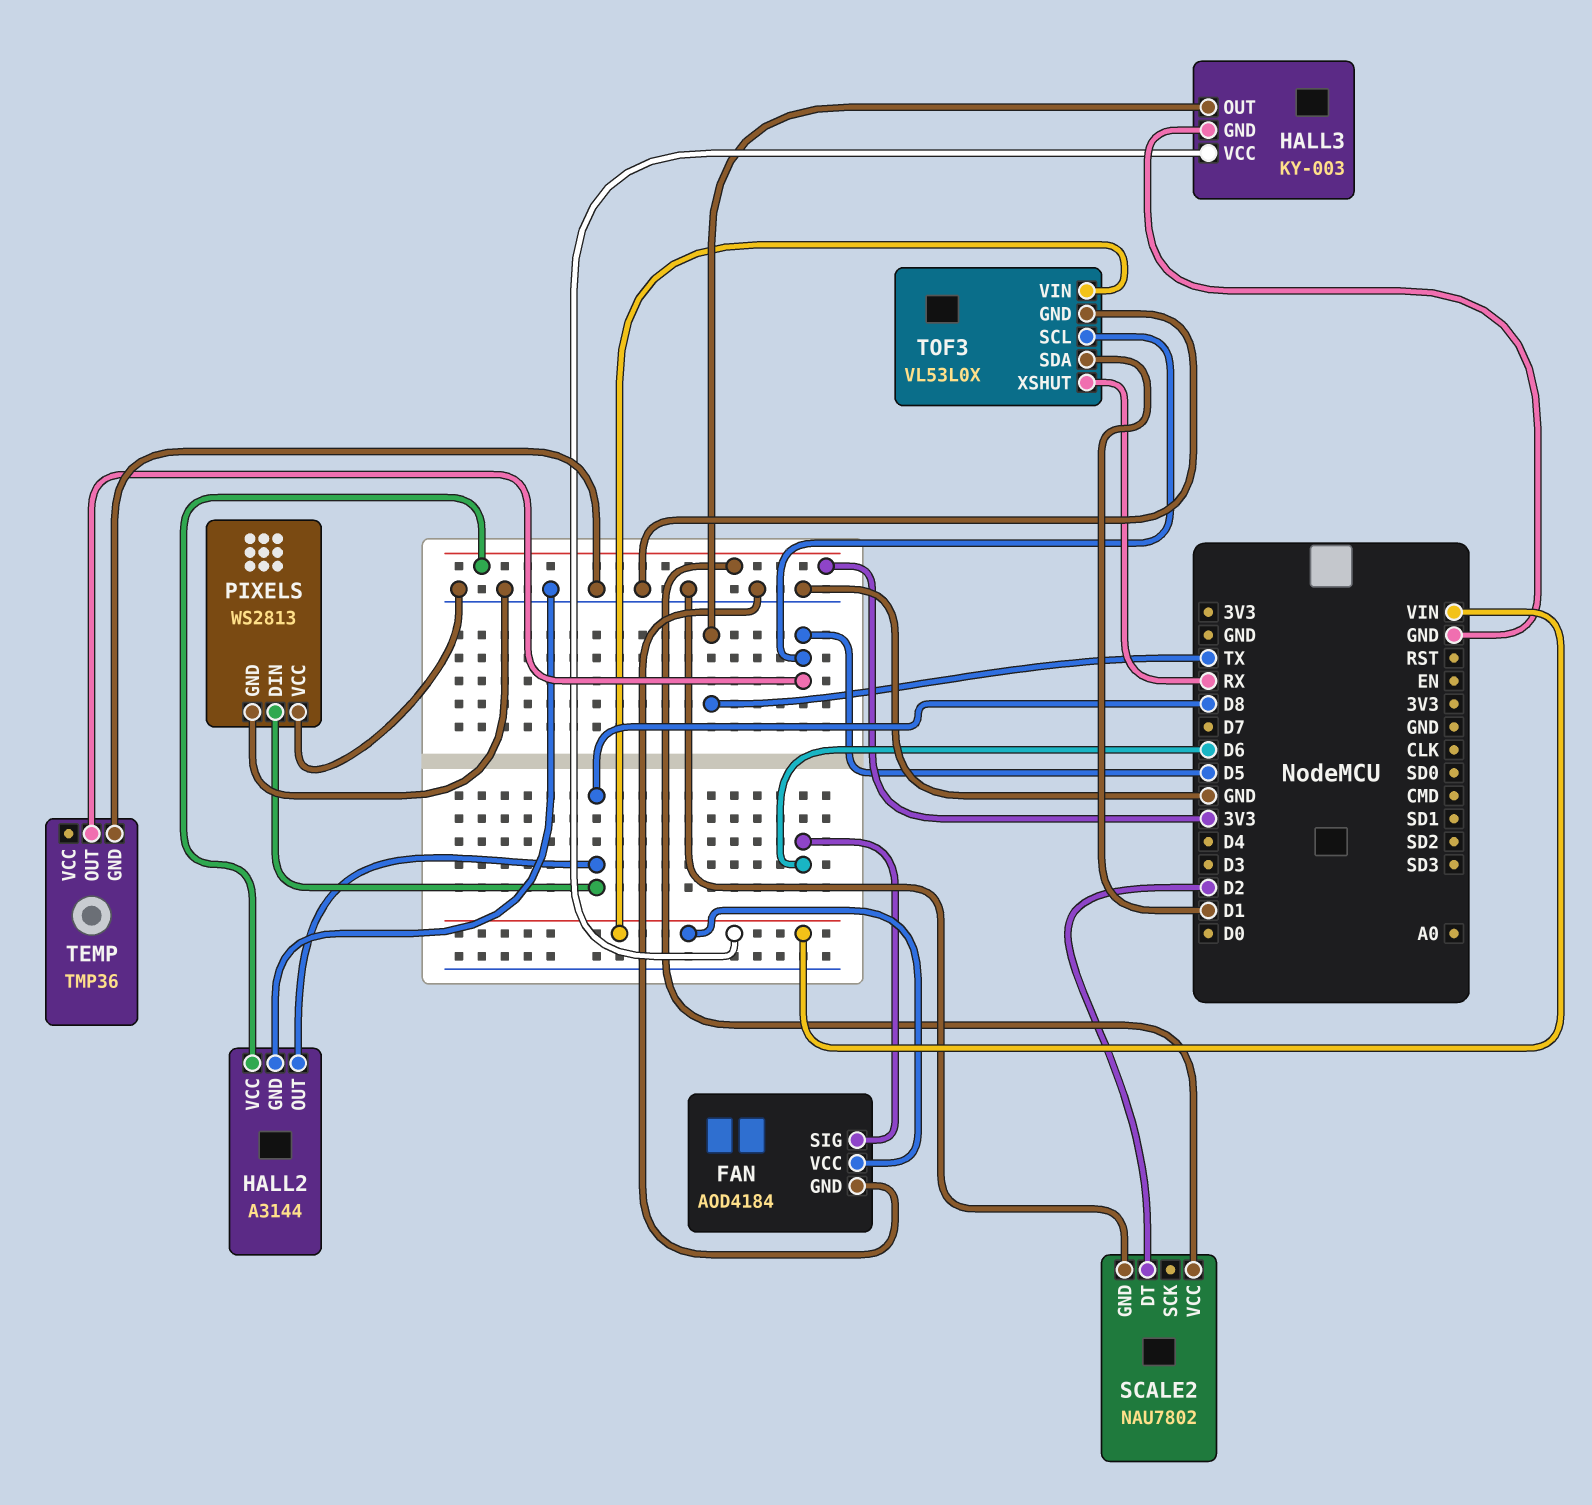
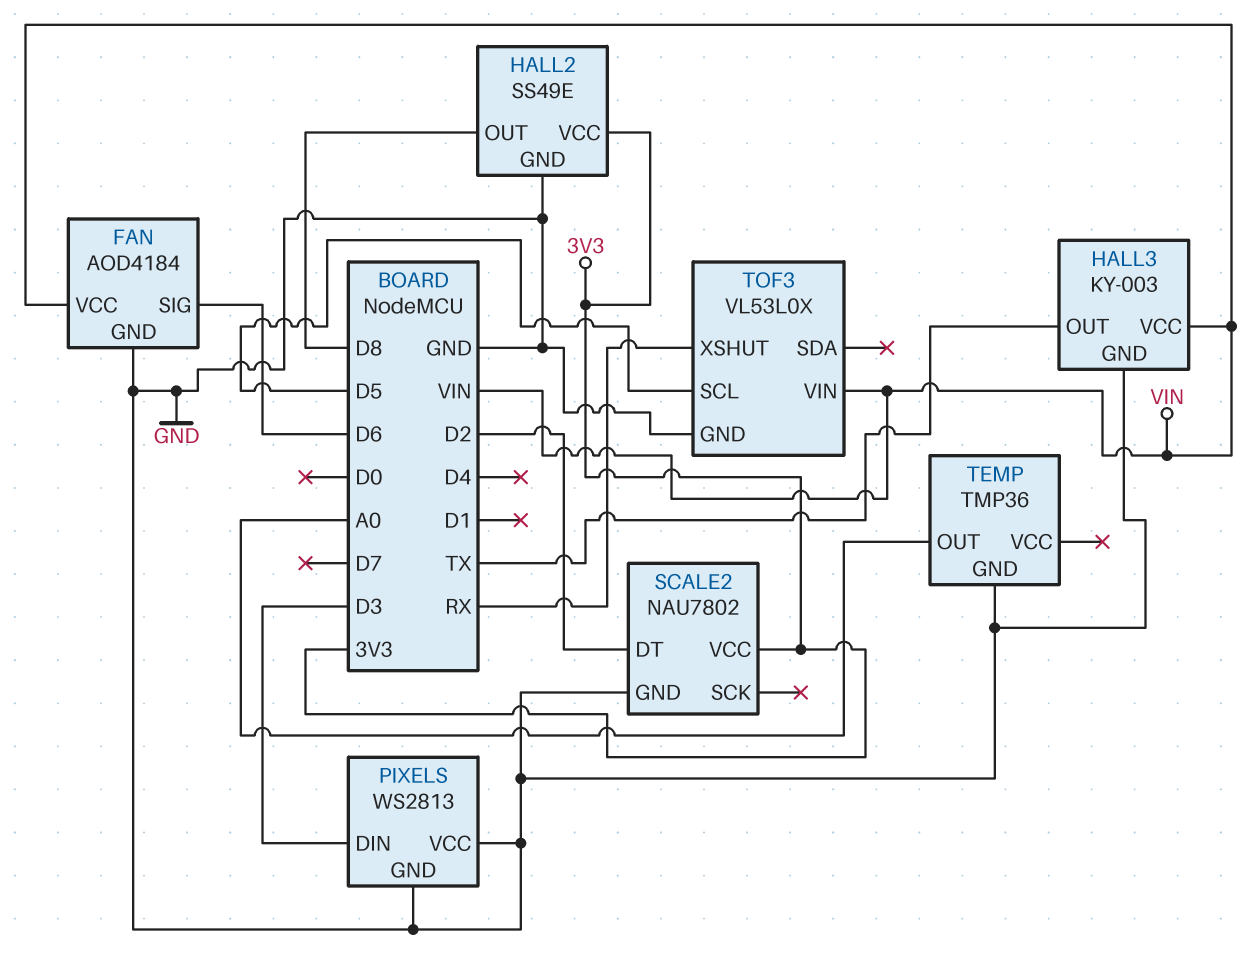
HALL2: A3144 -> SS49E
PIXELS pin DIN: D8 -> D3
TEMP pin OUT: D5 -> A0
TOF3 pin SDA: D1 -> none

